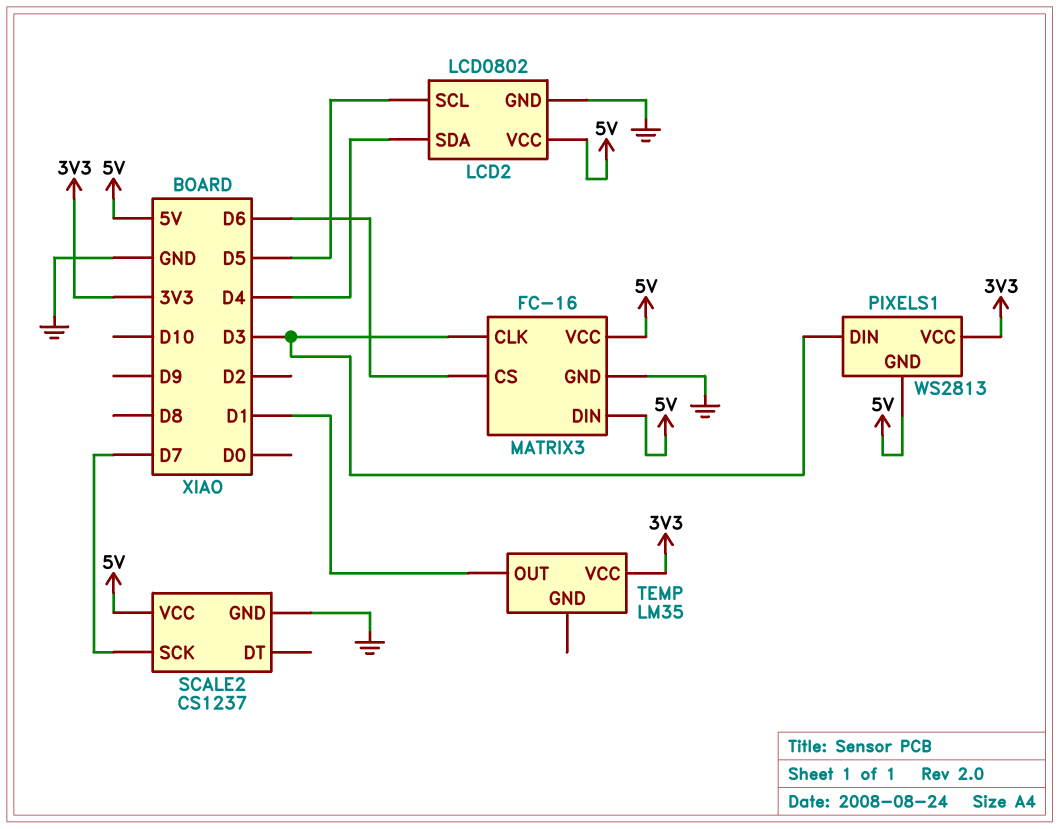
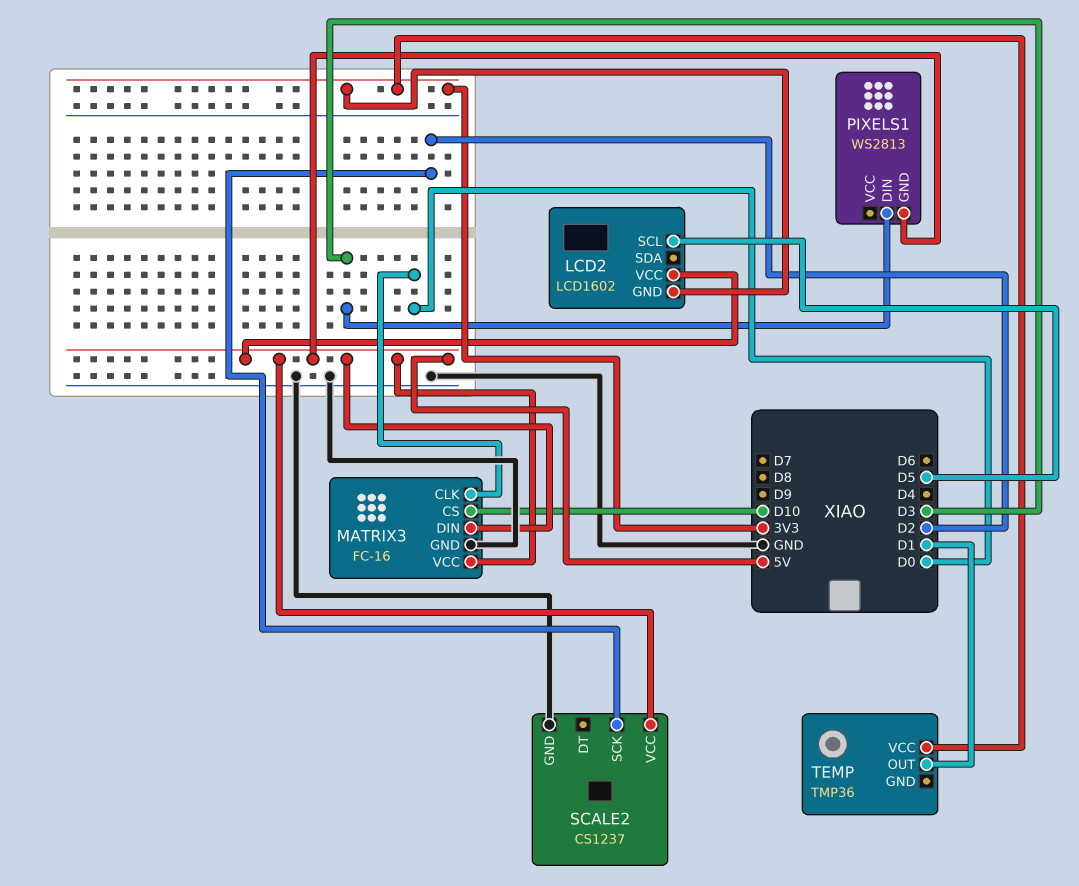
LCD2: LCD0802 -> LCD1602
LCD2 pin GND: GND -> 3V3
LCD2 pin SDA: D4 -> none
MATRIX3 pin CLK: D3 -> D0
MATRIX3 pin CS: D6 -> D10
PIXELS1 pin VCC: 3V3 -> none
SCALE2 pin SCK: D7 -> D2
TEMP: LM35 -> TMP36

